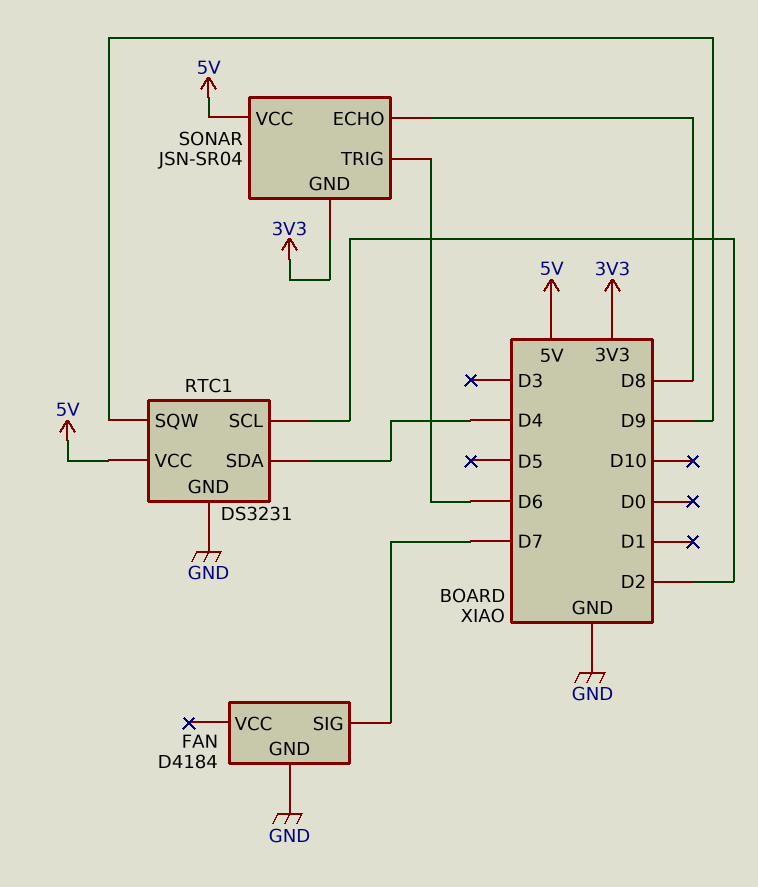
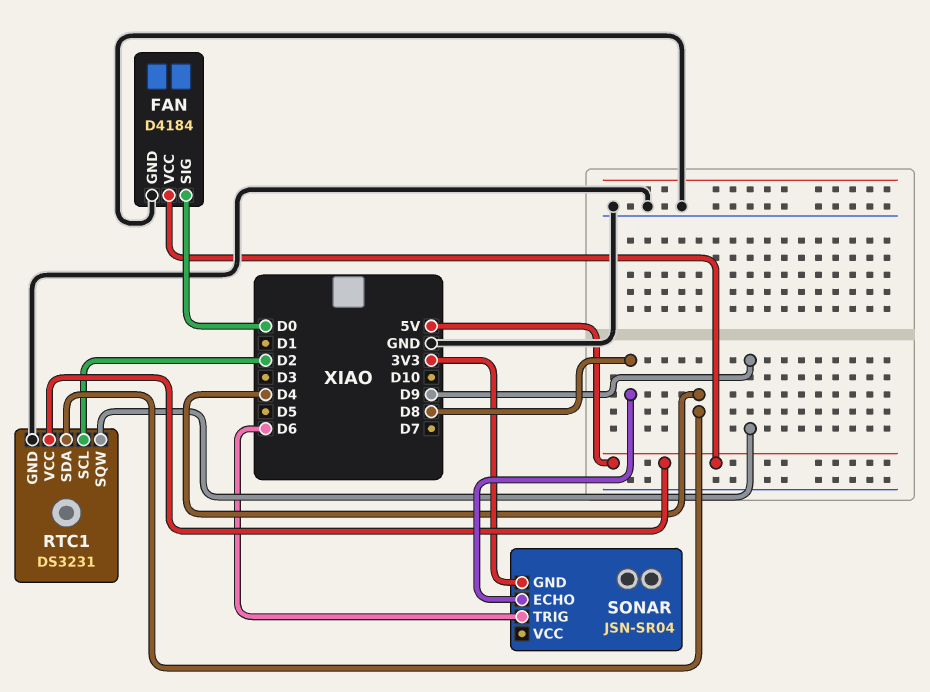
FAN pin SIG: D7 -> D0
FAN pin VCC: none -> 5V
SONAR pin VCC: 5V -> none

